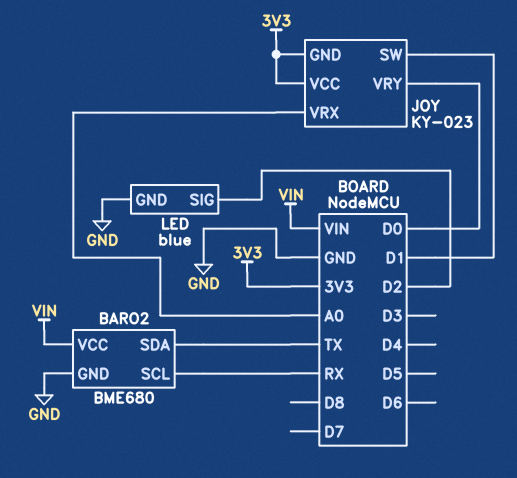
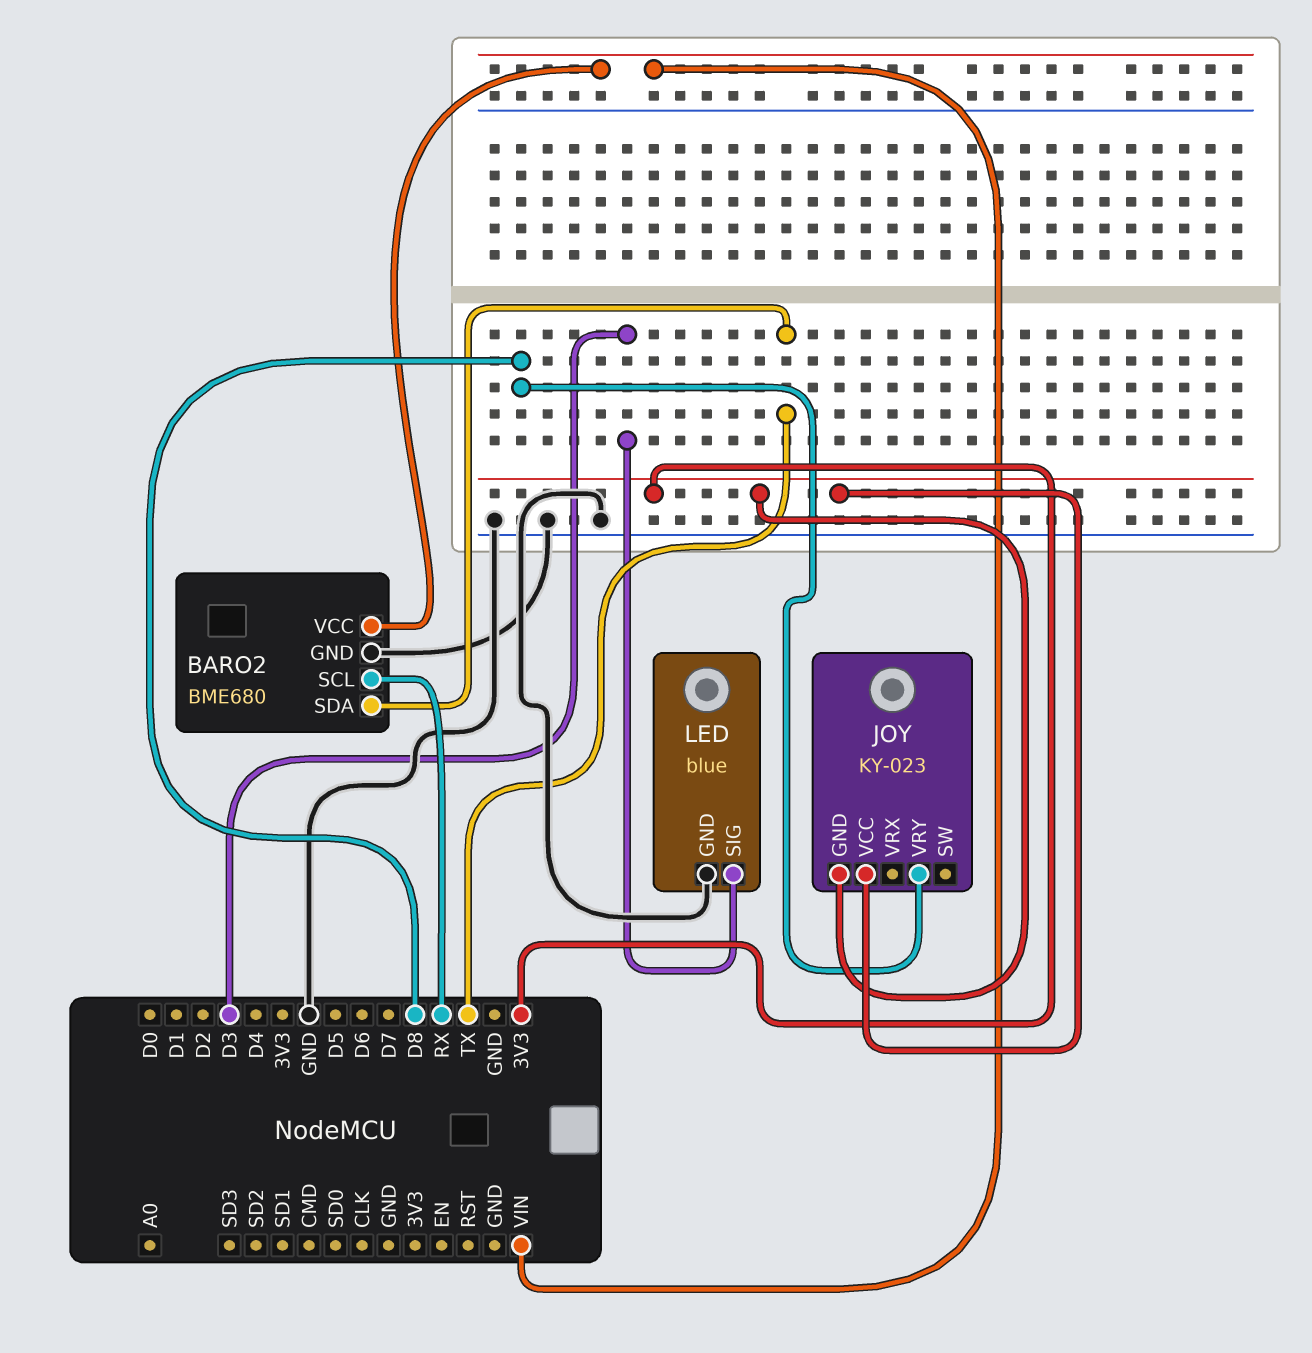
JOY pin SW: D1 -> none
JOY pin VRX: A0 -> none
JOY pin VRY: D0 -> D8
LED pin SIG: D2 -> D3

